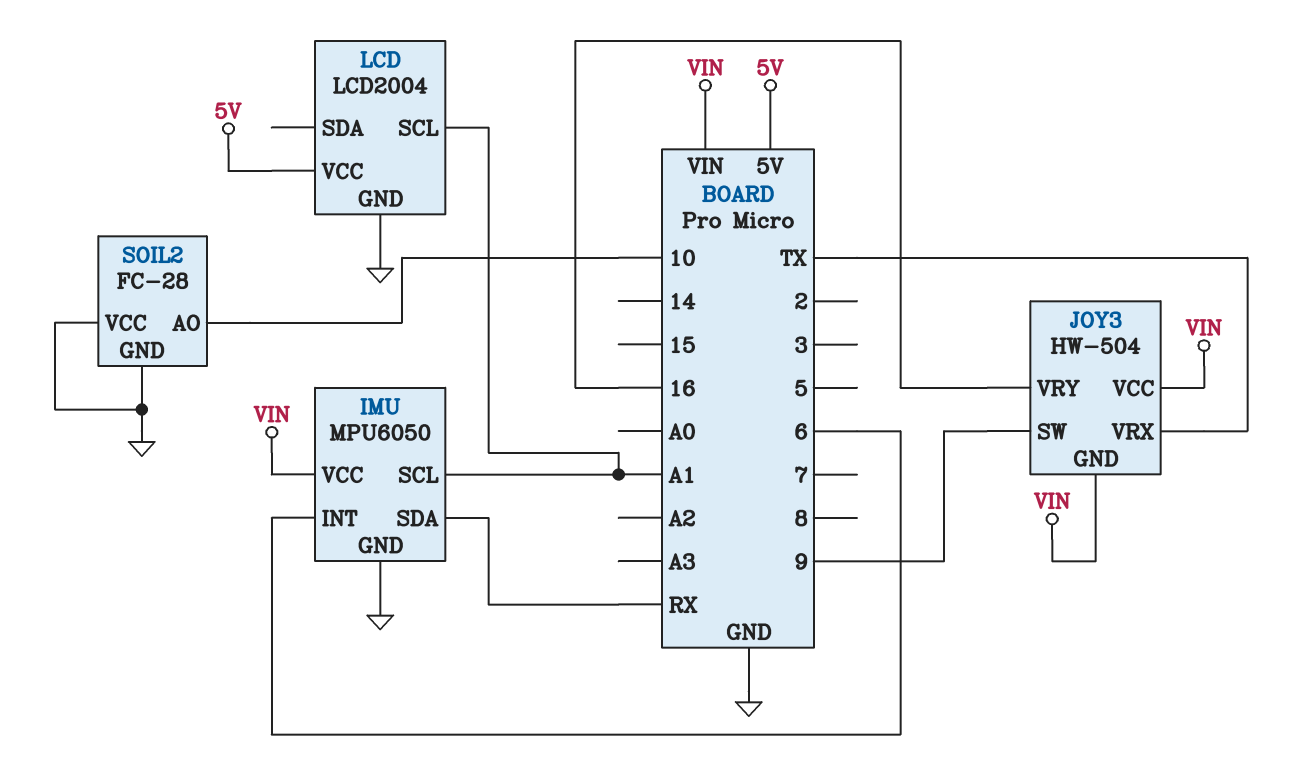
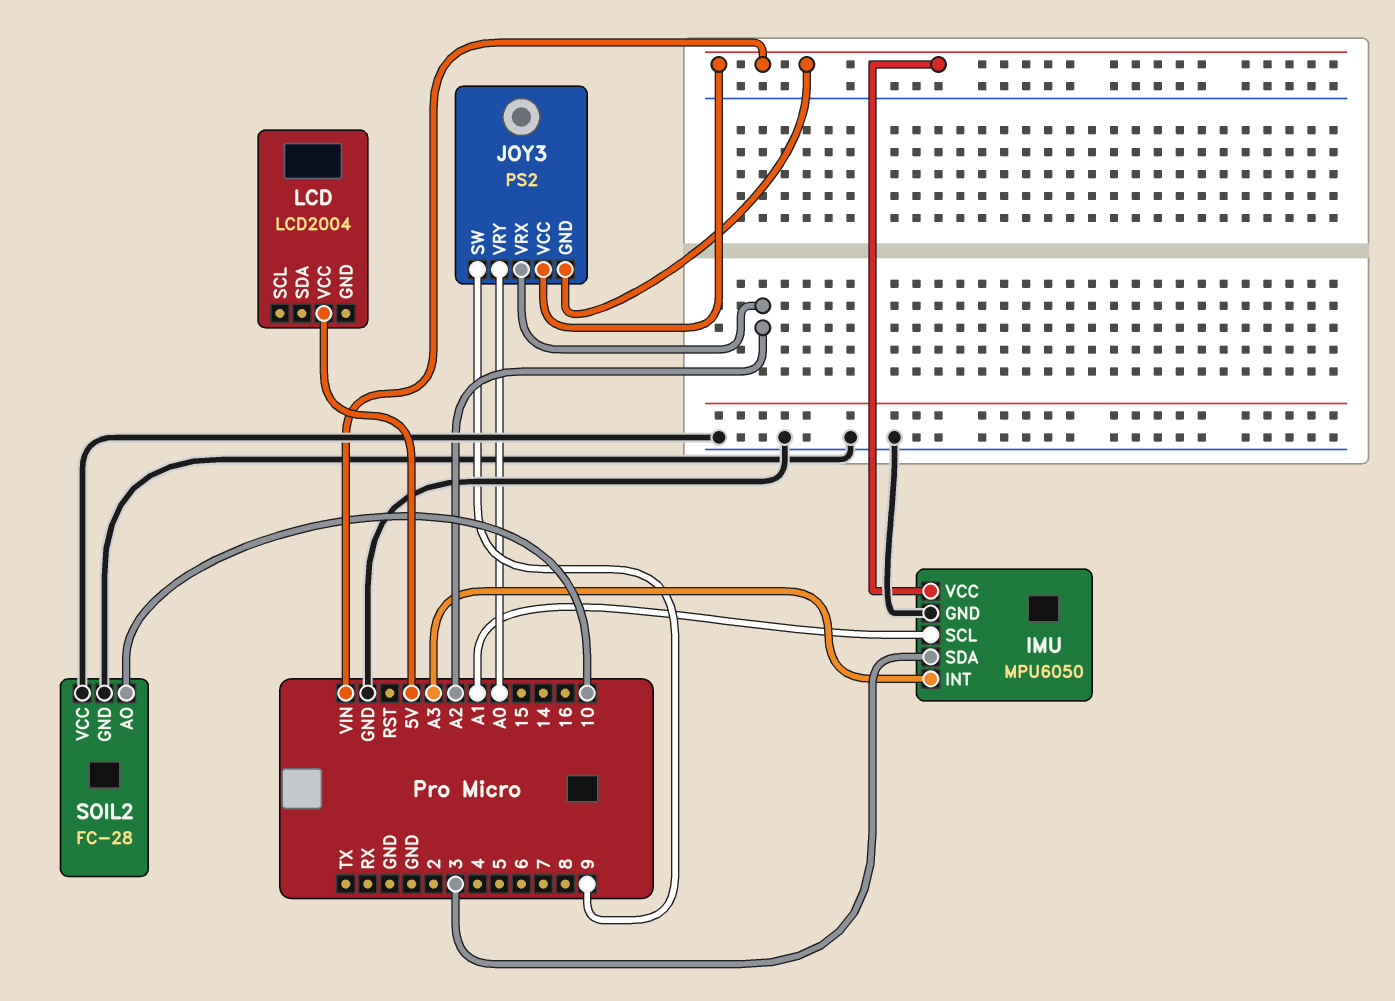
IMU pin INT: 6 -> A3
IMU pin SDA: RX -> 3
JOY3: HW-504 -> PS2
JOY3 pin VRX: TX -> A2
JOY3 pin VRY: 16 -> A0
LCD pin GND: GND -> none
LCD pin SCL: A1 -> none

